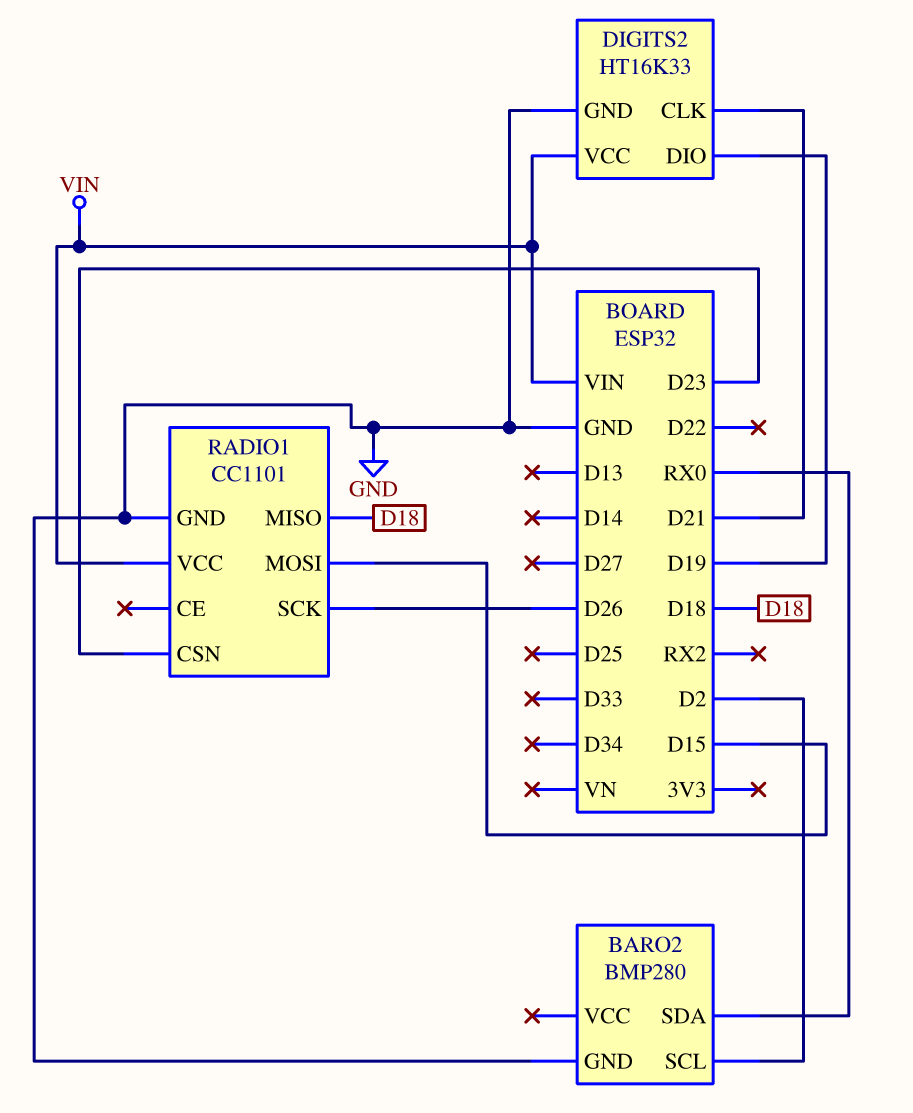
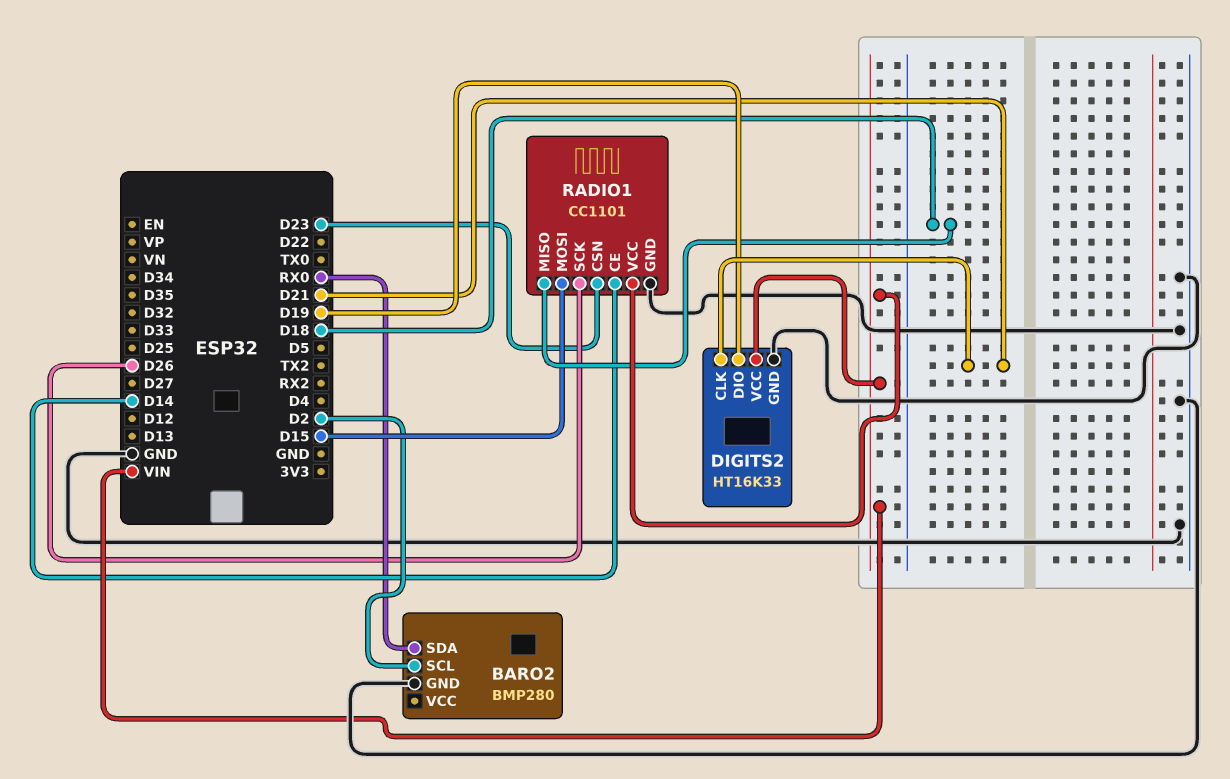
RADIO1 pin CE: none -> D14

